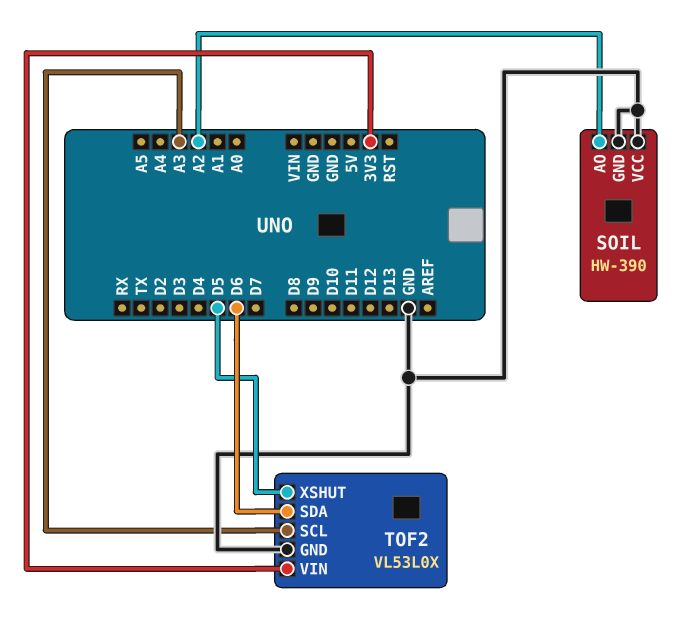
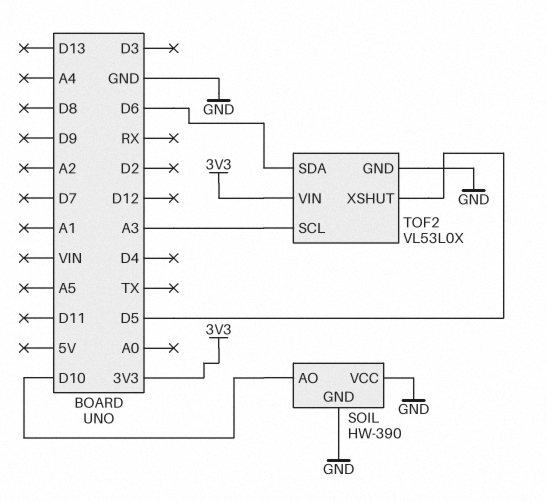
SOIL pin AO: A2 -> D10

